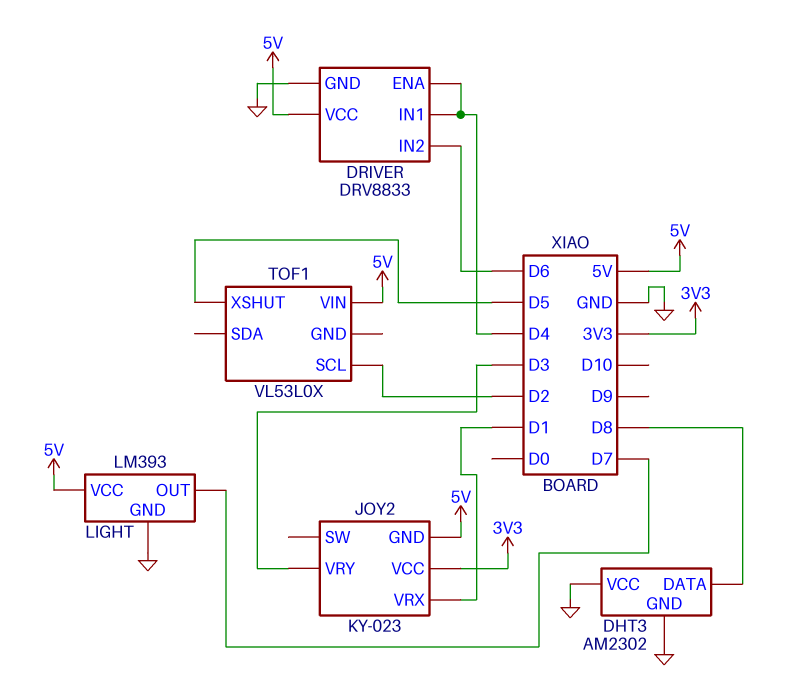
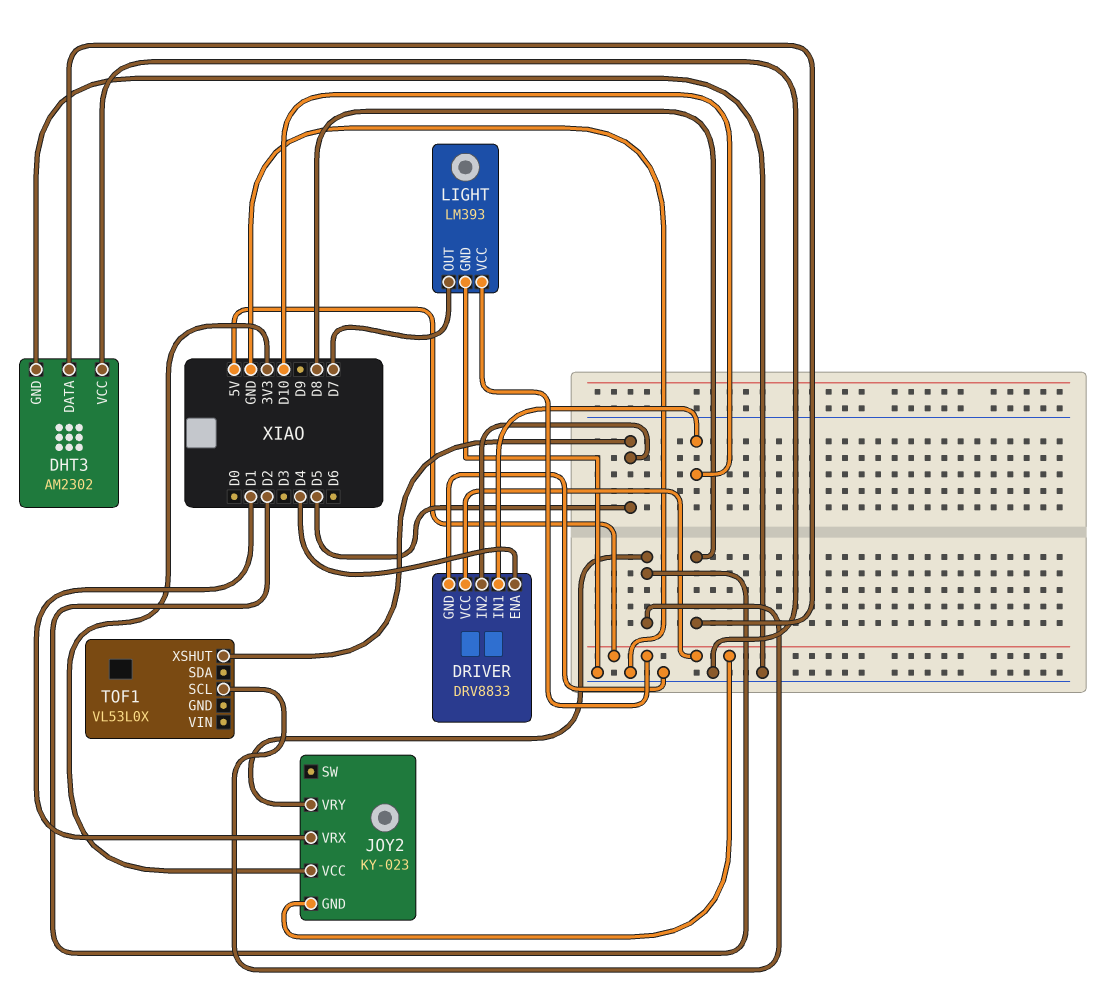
DRIVER pin IN1: D4 -> D10
DRIVER pin IN2: D6 -> D5
JOY2 pin VRY: D3 -> D2
TOF1 pin VIN: 5V -> none

